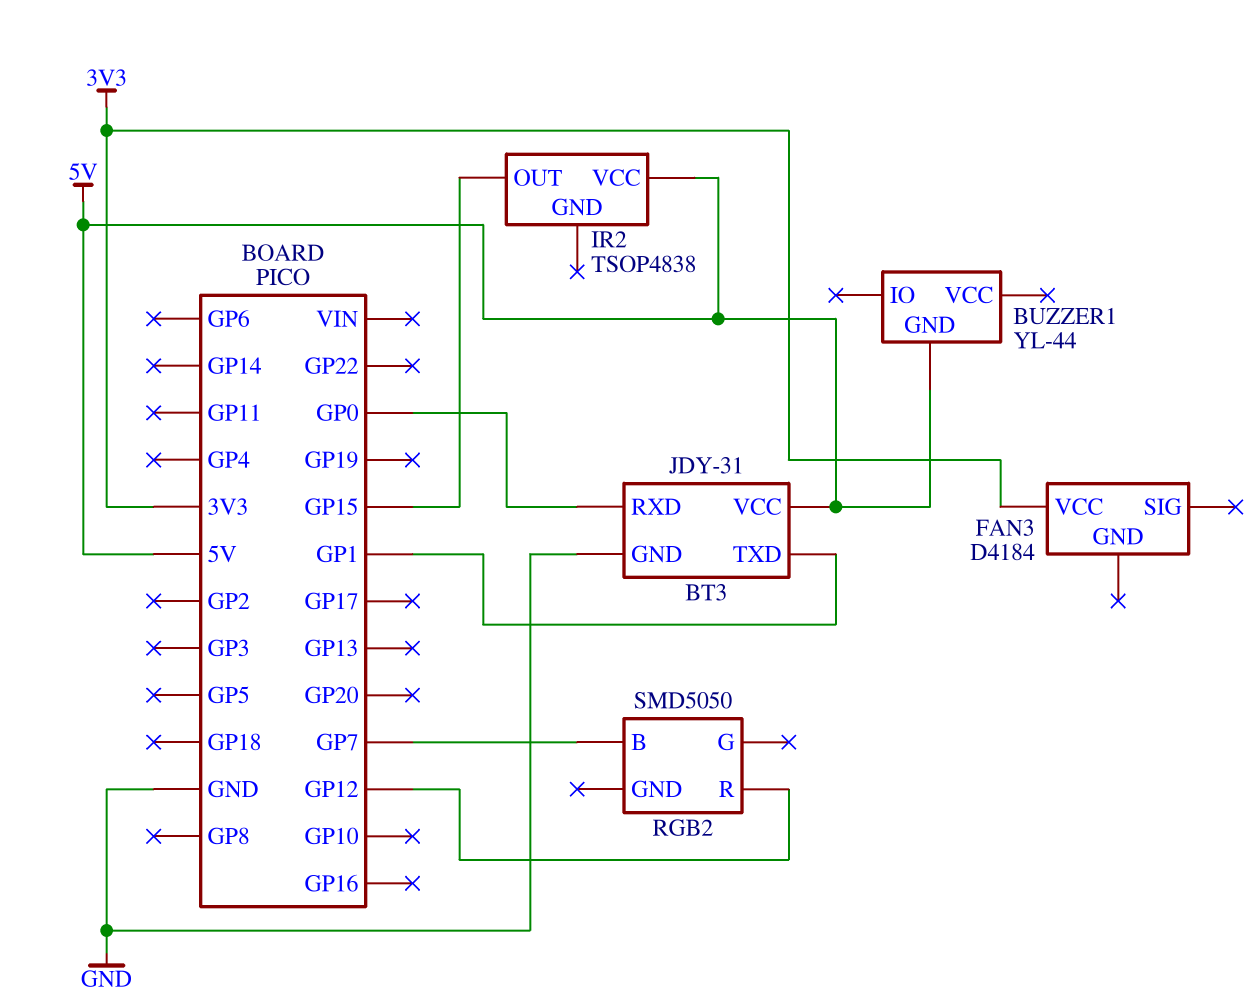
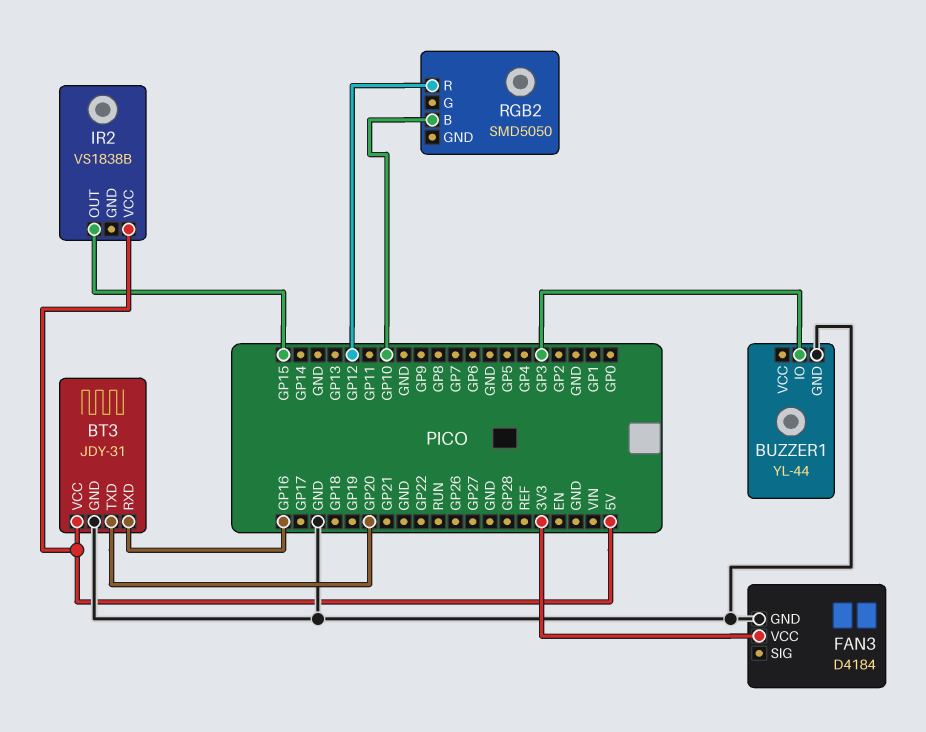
BT3 pin RXD: GP0 -> GP16
BT3 pin TXD: GP1 -> GP20
BUZZER1 pin GND: 5V -> GND
BUZZER1 pin IO: none -> GP3
FAN3 pin GND: none -> GND
IR2: TSOP4838 -> VS1838B
RGB2 pin B: GP7 -> GP10

